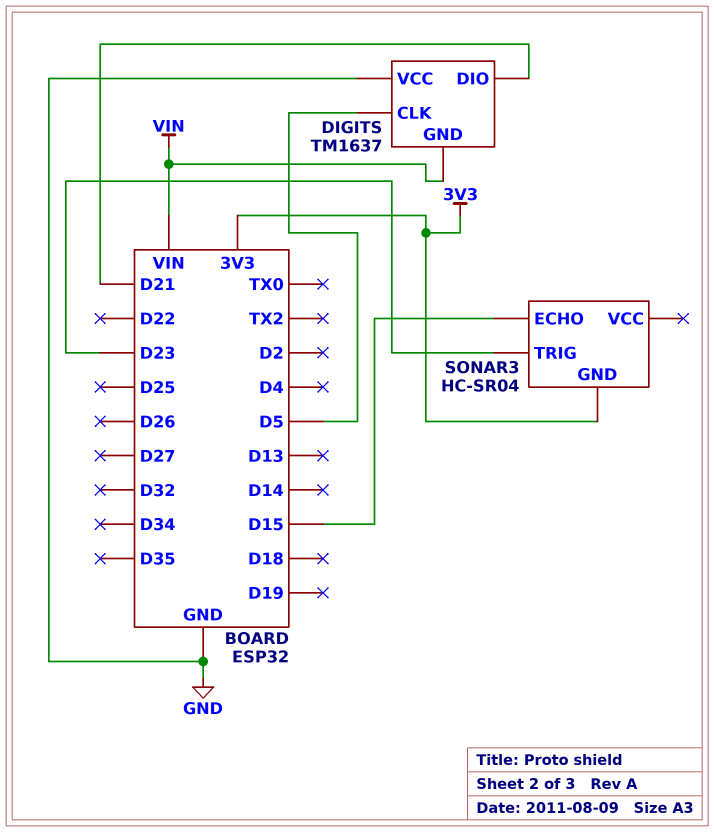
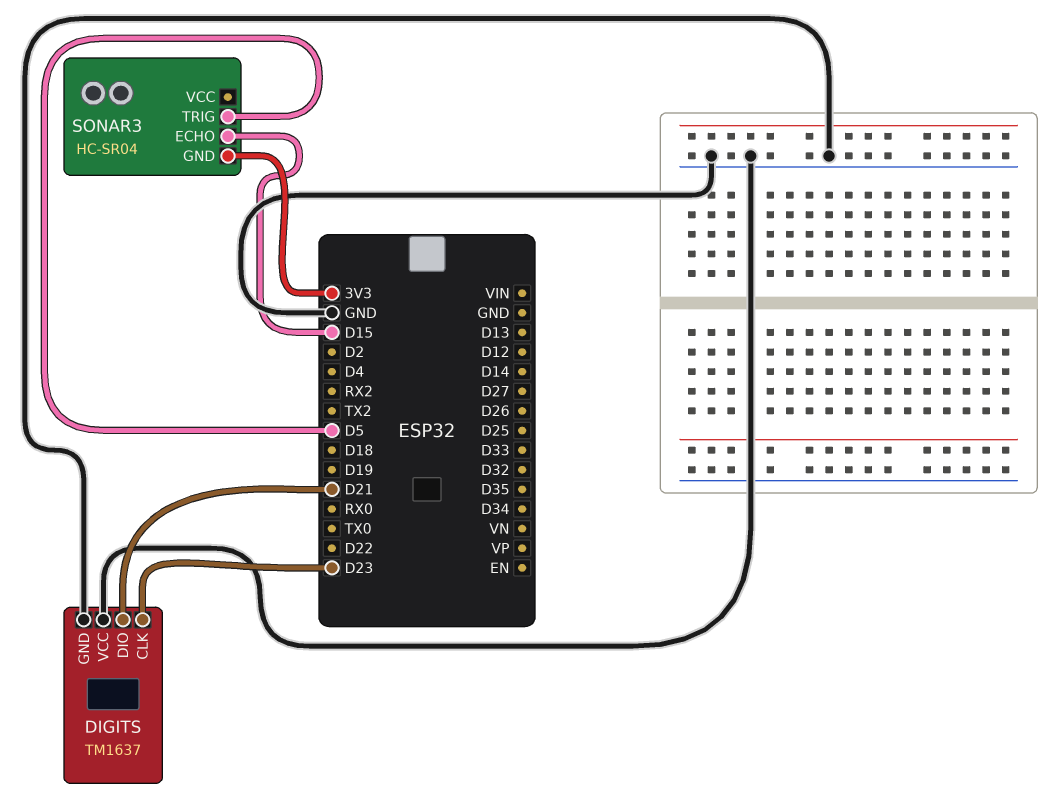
DIGITS pin CLK: D5 -> D23
DIGITS pin GND: VIN -> GND
SONAR3 pin TRIG: D23 -> D5

